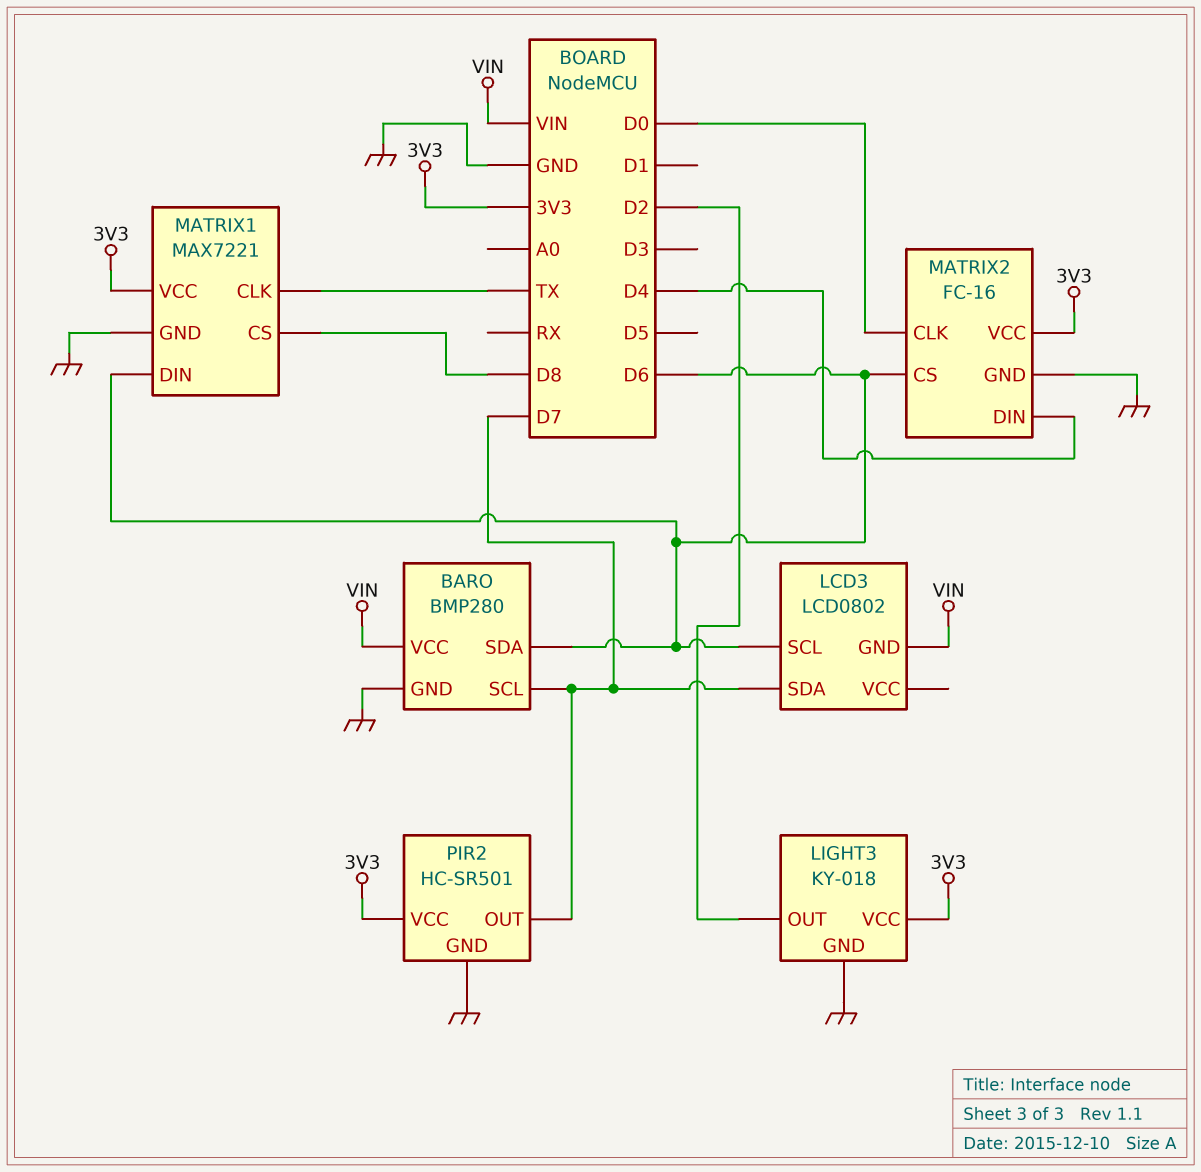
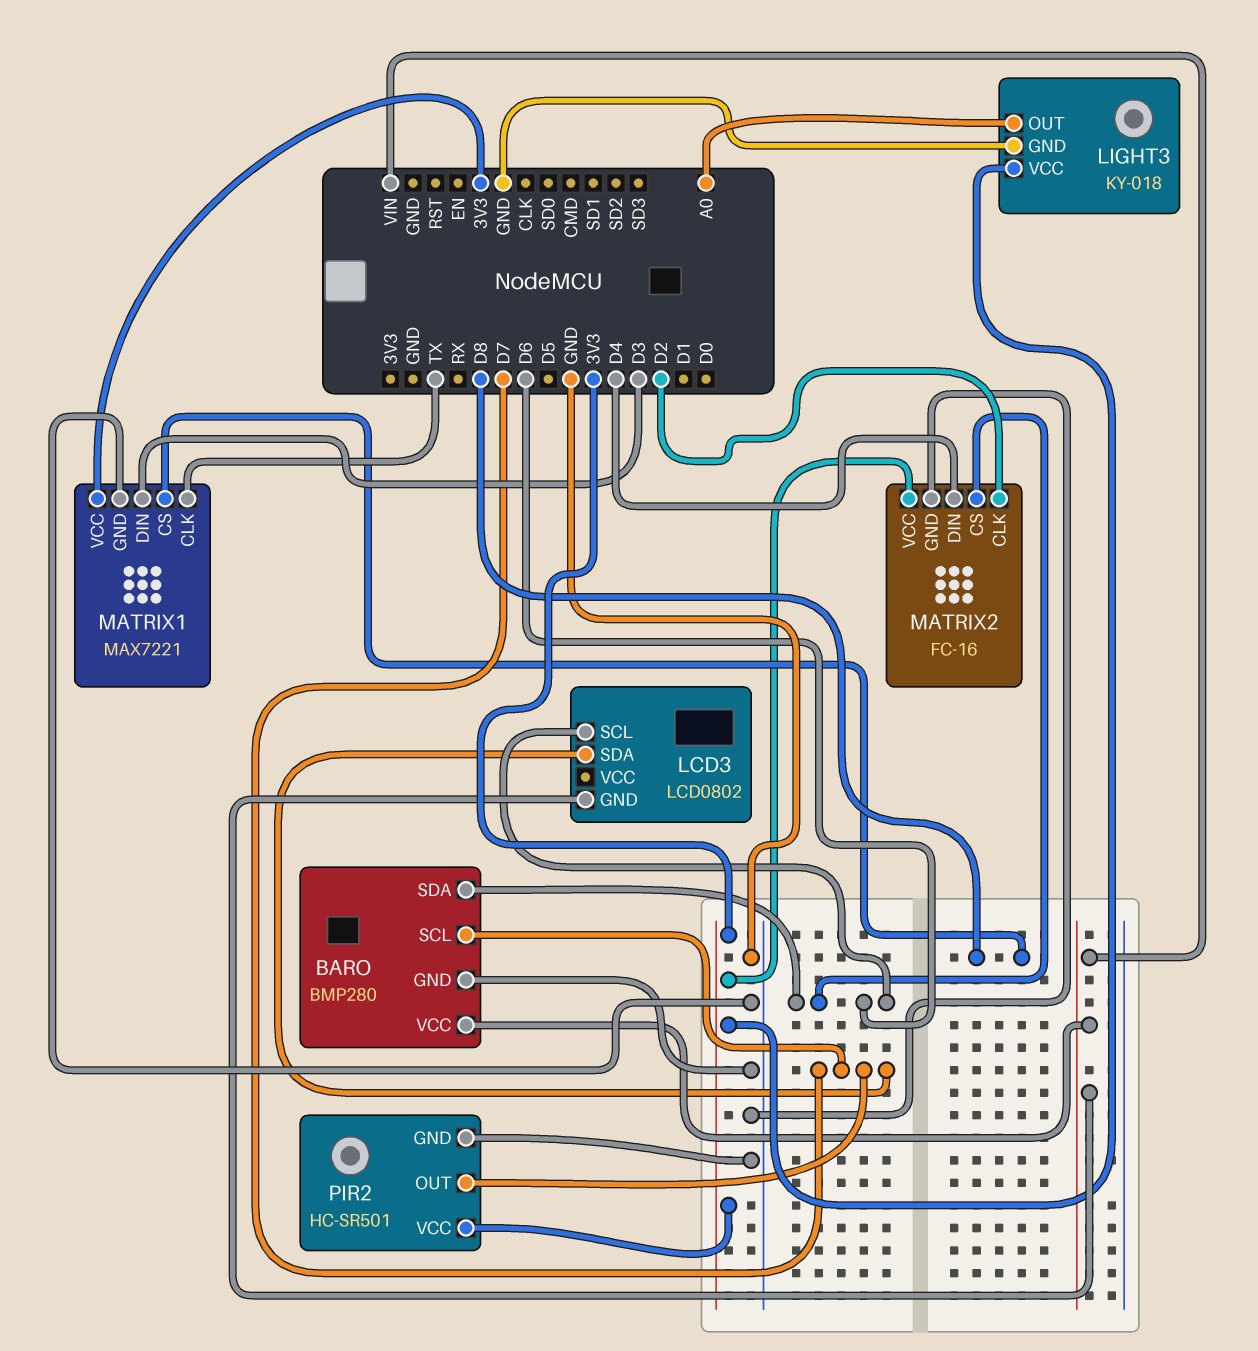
LIGHT3 pin OUT: D2 -> A0
MATRIX1 pin DIN: D6 -> D3
MATRIX2 pin CLK: D0 -> D2

